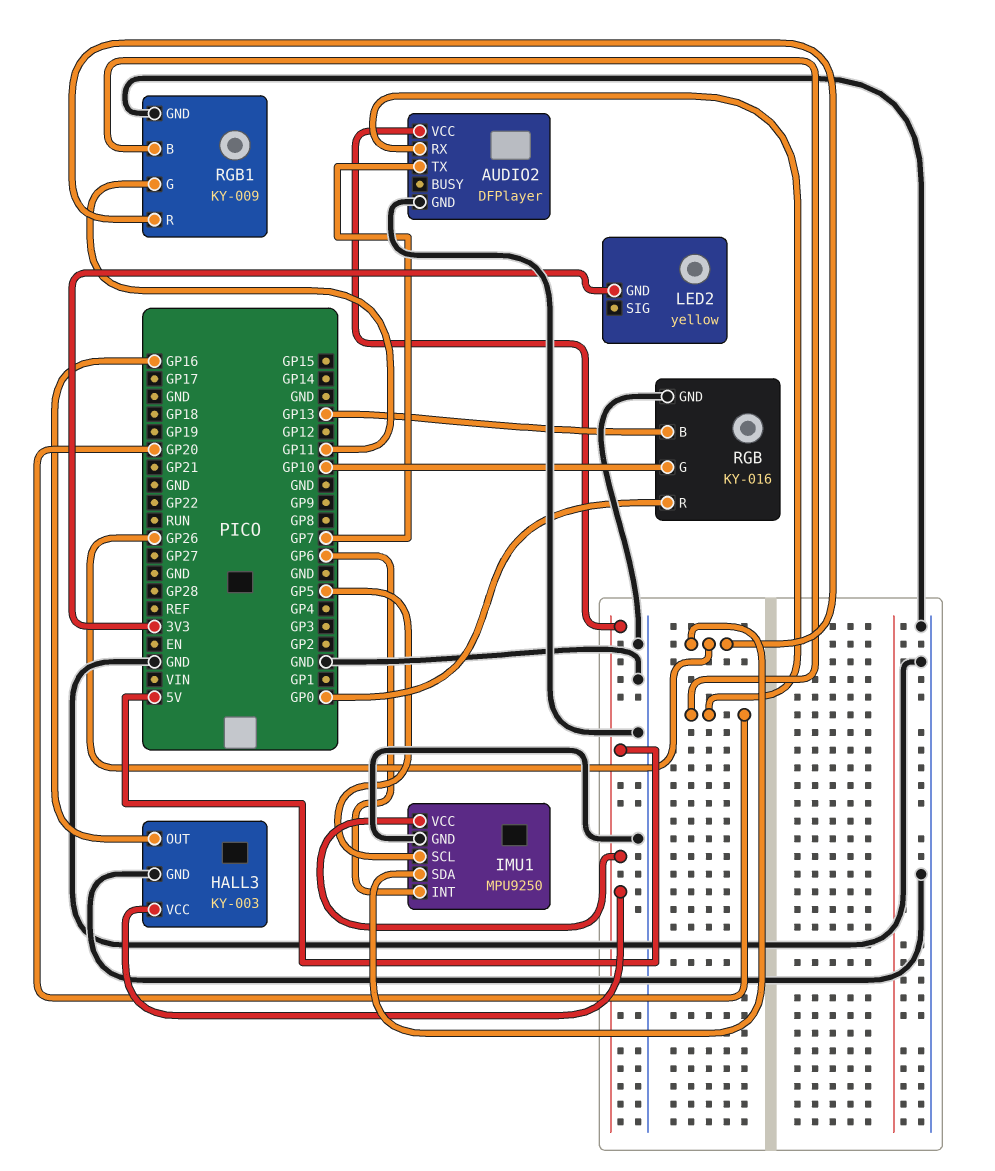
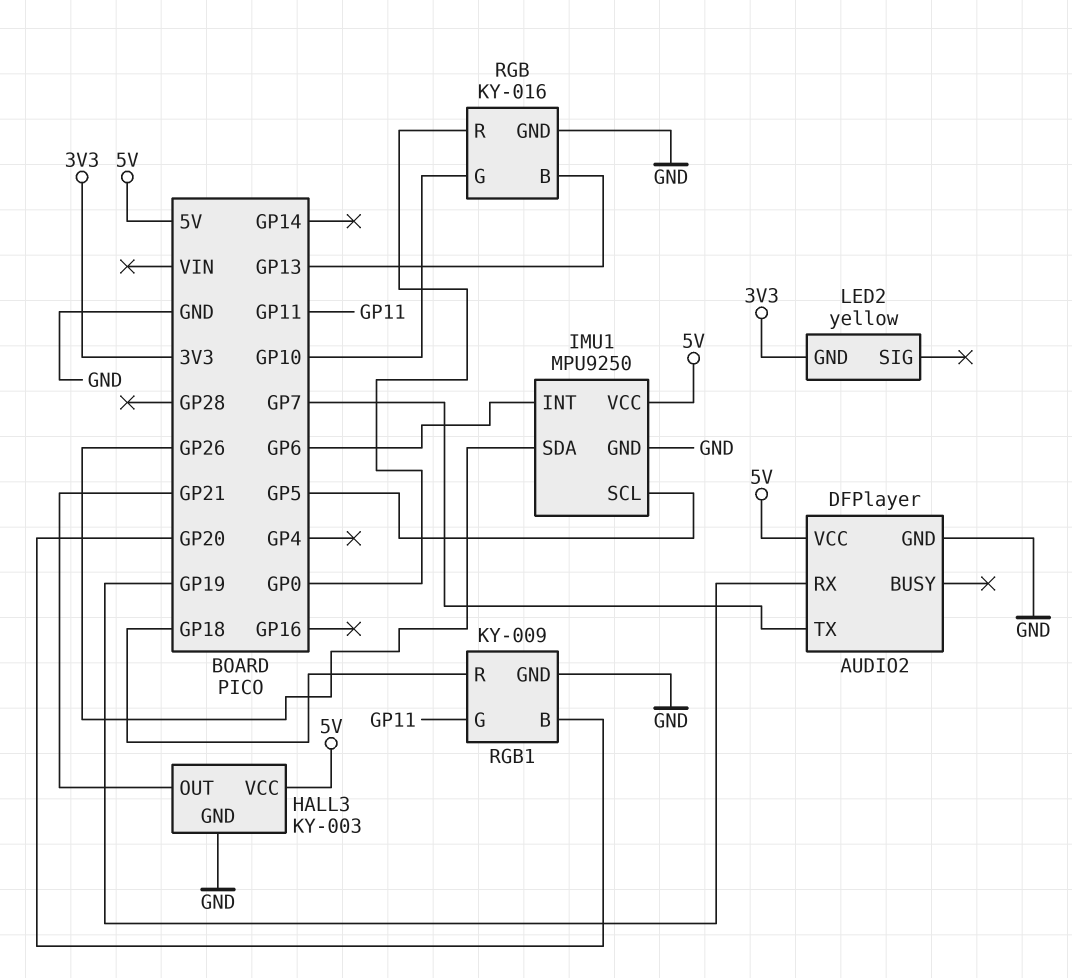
AUDIO2 pin RX: GP20 -> GP19
HALL3 pin OUT: GP16 -> GP21
RGB1 pin R: GP26 -> GP18

